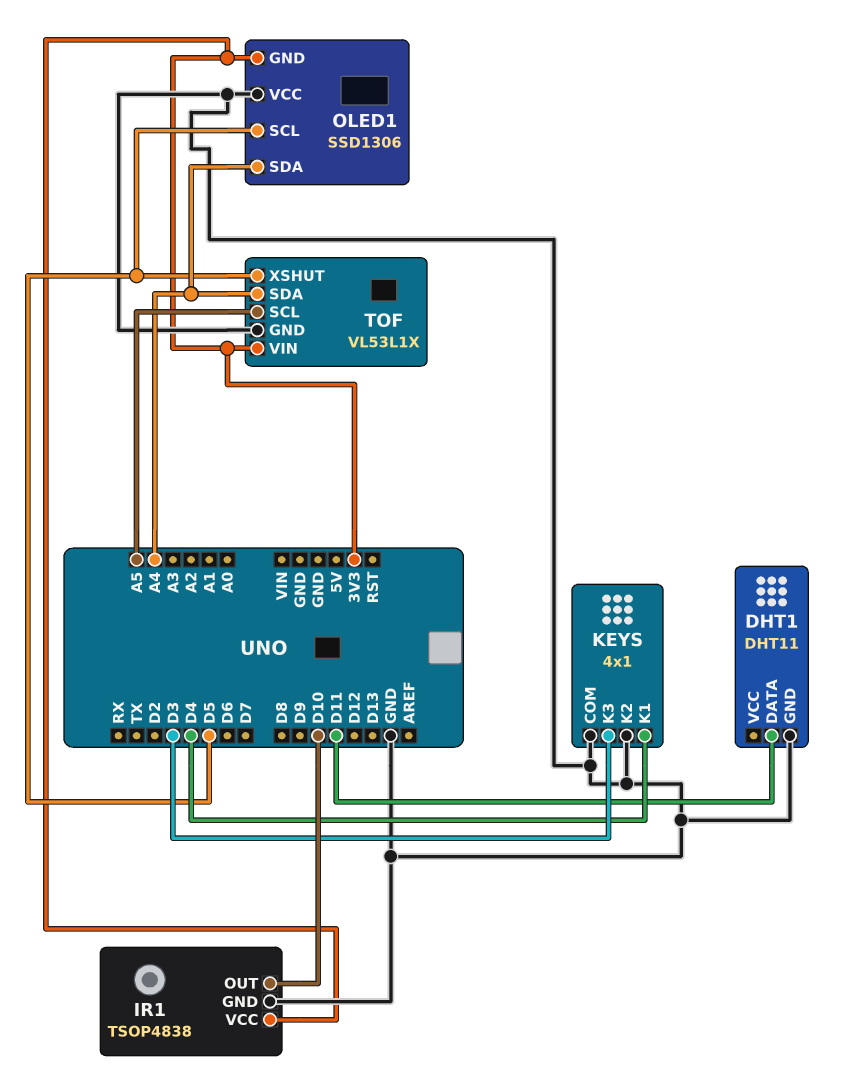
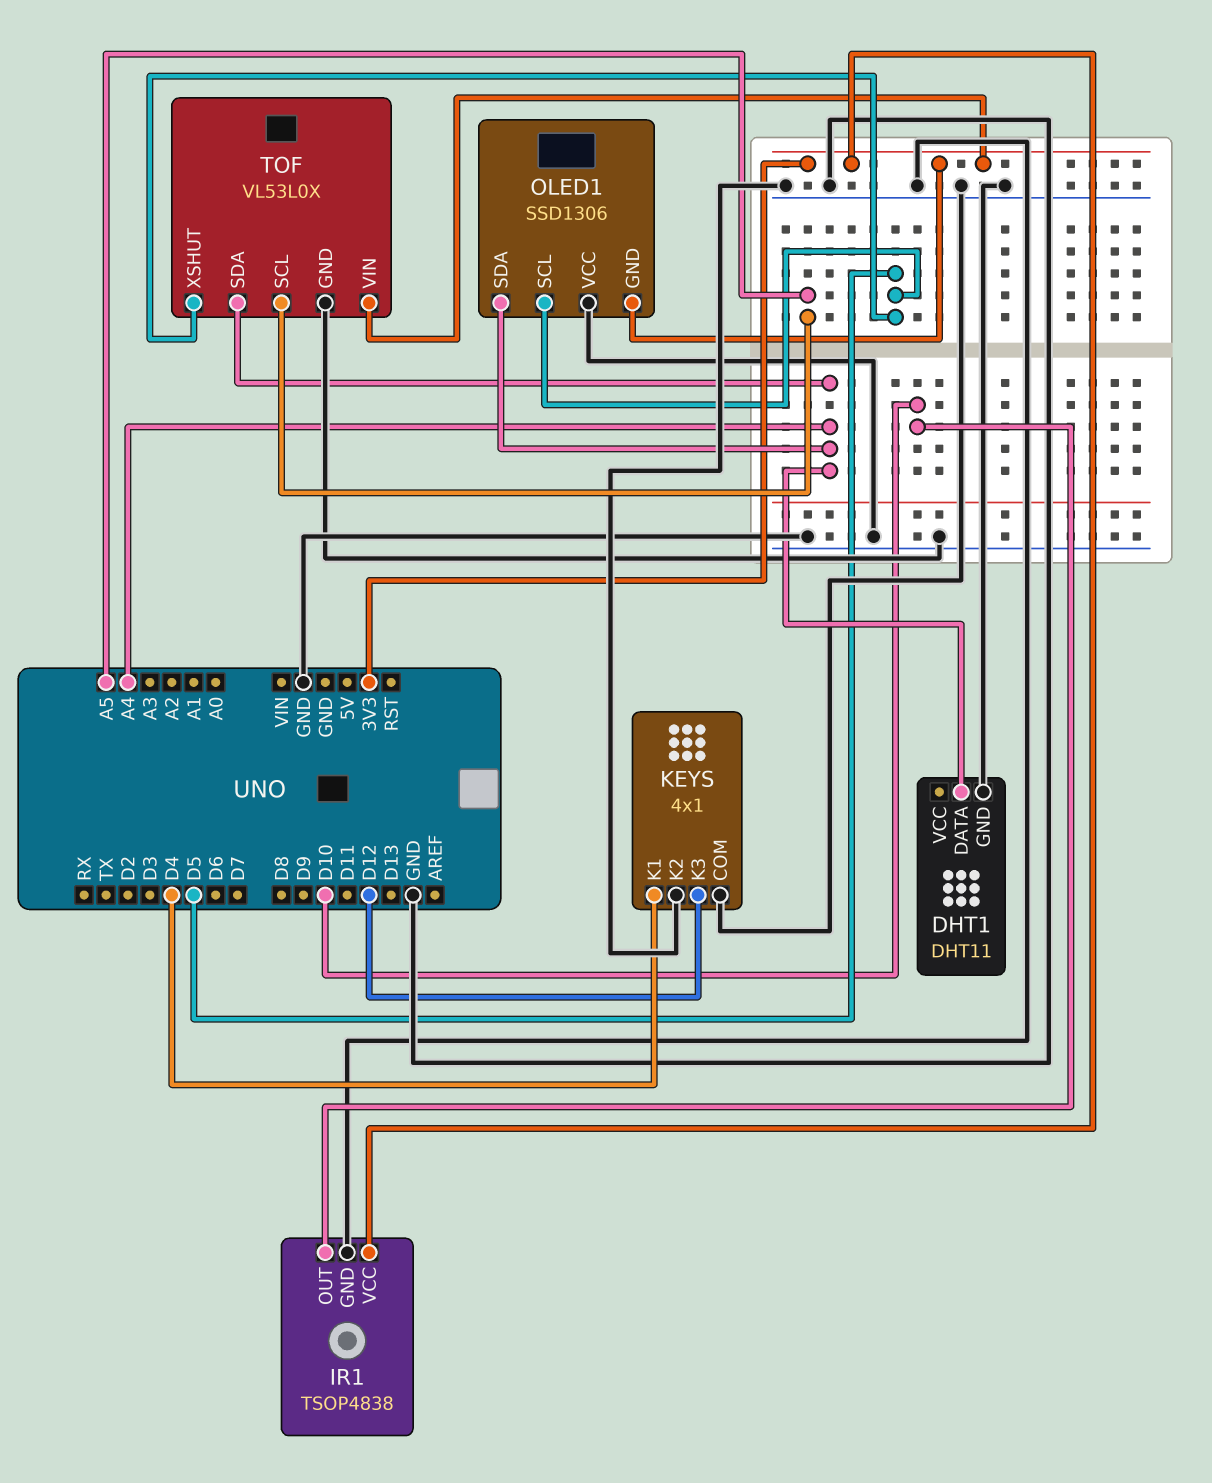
DHT1 pin DATA: D11 -> A4
KEYS pin K3: D3 -> D12
TOF: VL53L1X -> VL53L0X

